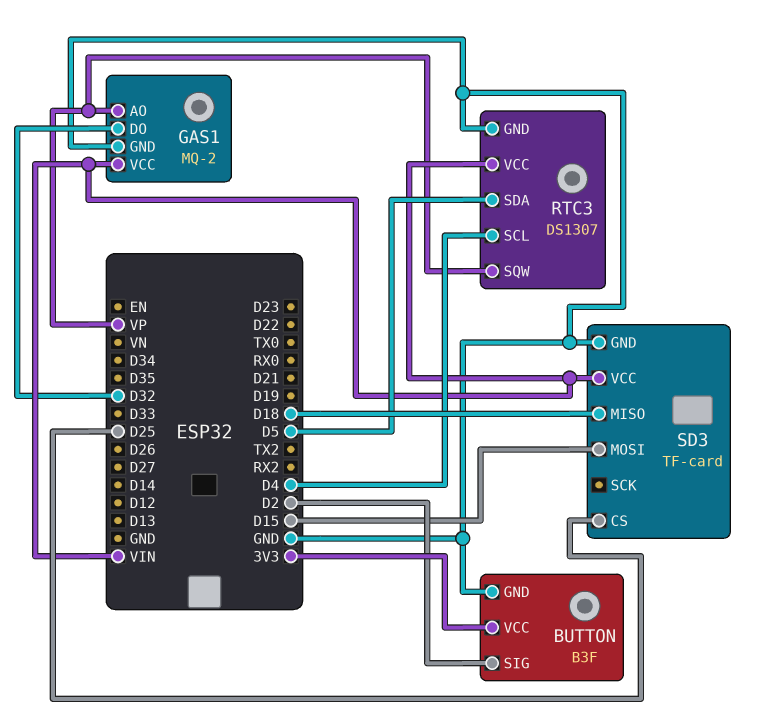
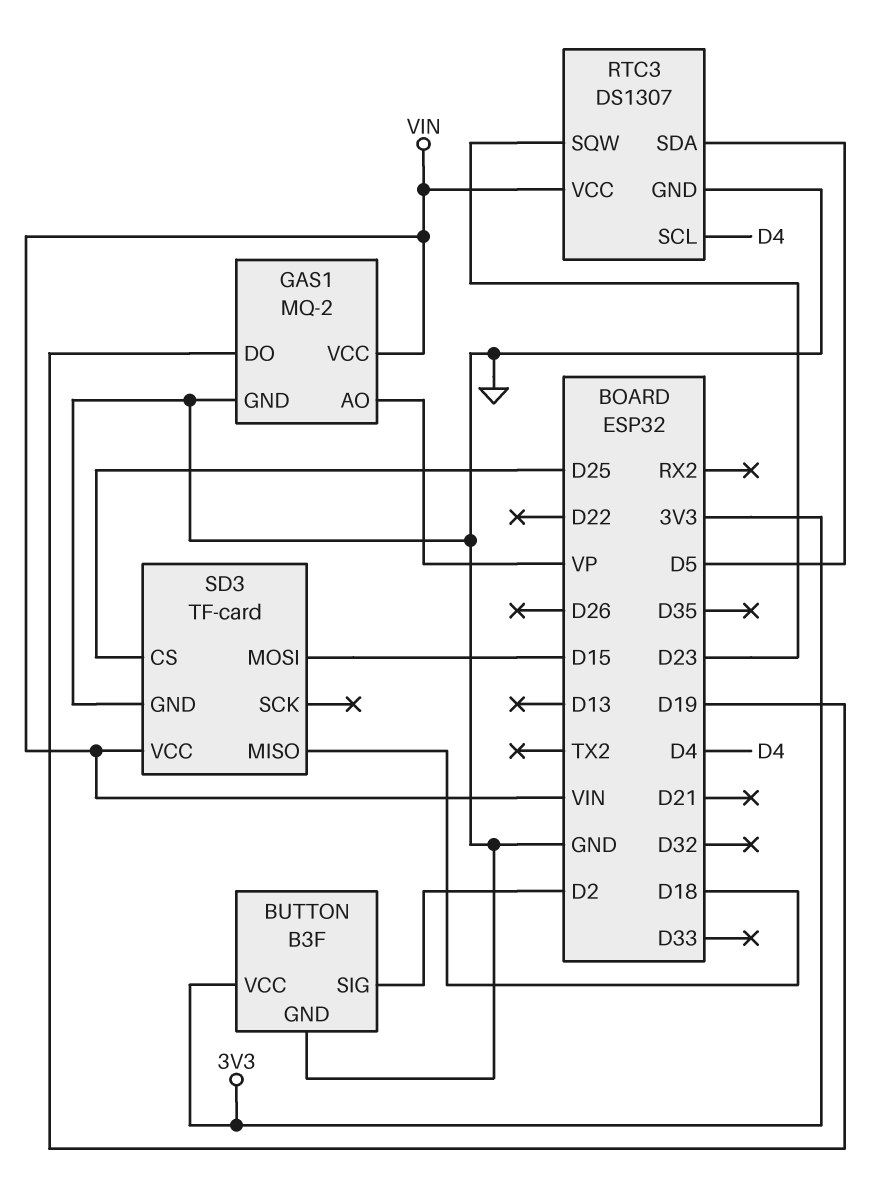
GAS1 pin DO: D32 -> D19
RTC3 pin SQW: VP -> D23

